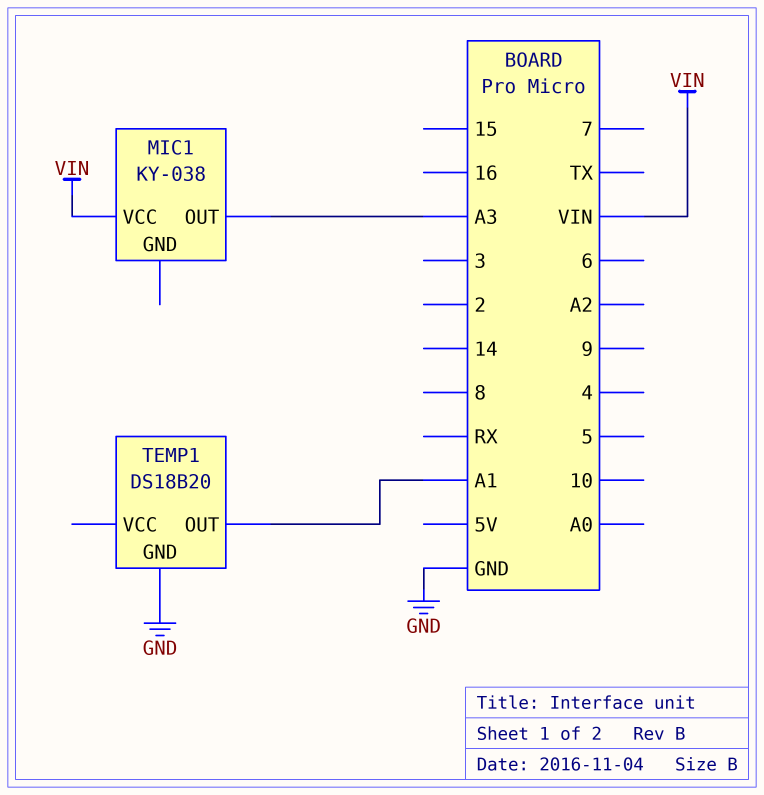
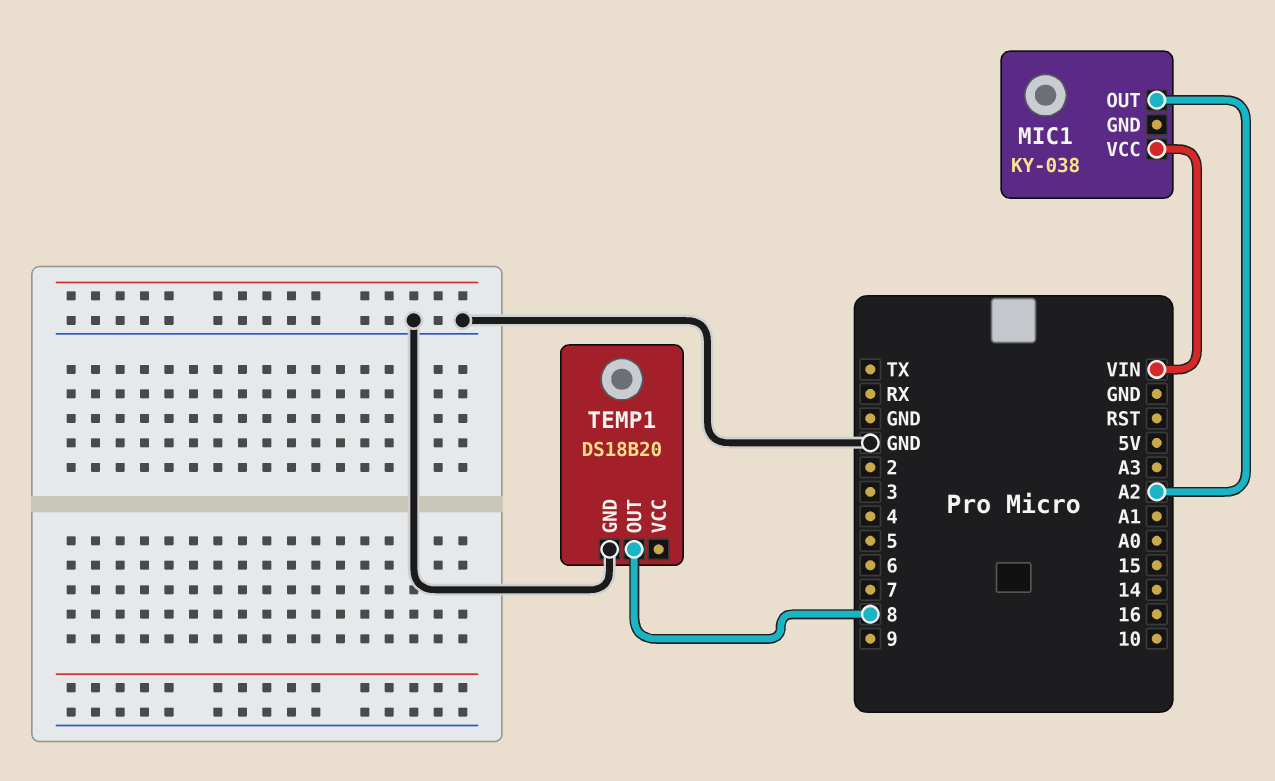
MIC1 pin OUT: A3 -> A2
TEMP1 pin OUT: A1 -> 8

